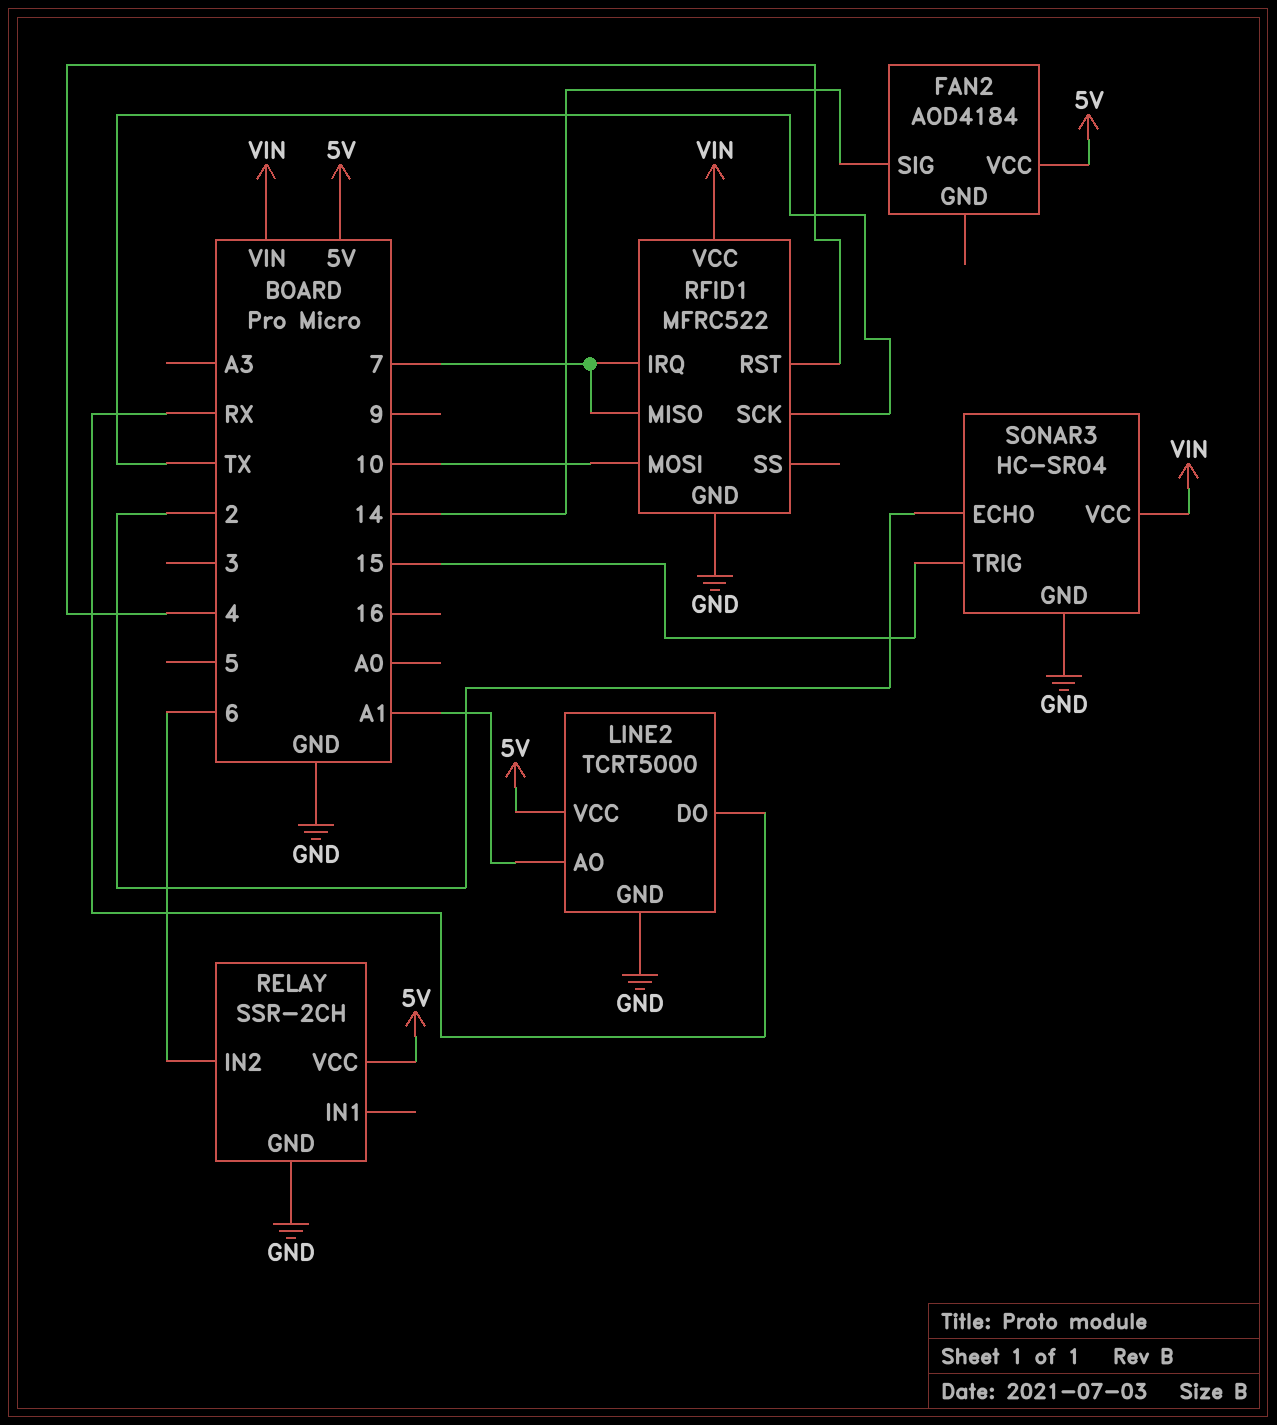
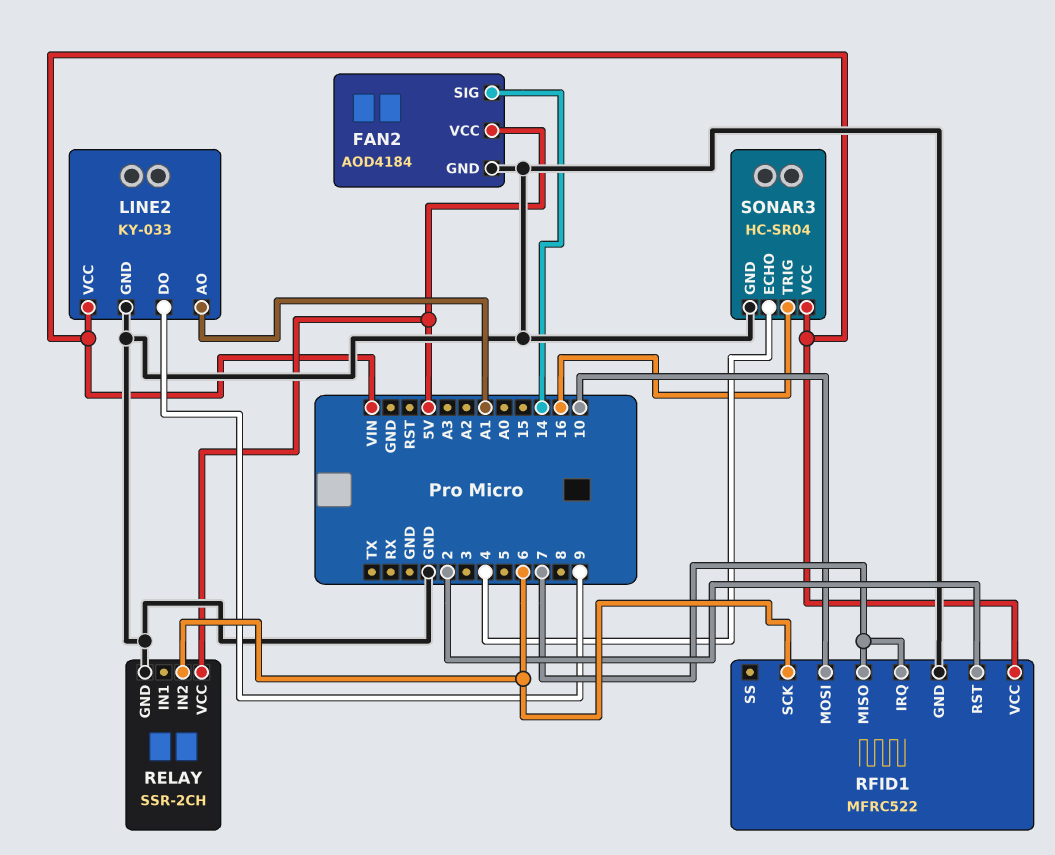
FAN2 pin GND: none -> GND
LINE2: TCRT5000 -> KY-033
LINE2 pin DO: RX -> 9
LINE2 pin VCC: 5V -> VIN
RFID1 pin RST: 4 -> 2
RFID1 pin SCK: TX -> 6
SONAR3 pin ECHO: 2 -> 4
SONAR3 pin TRIG: 15 -> 16

